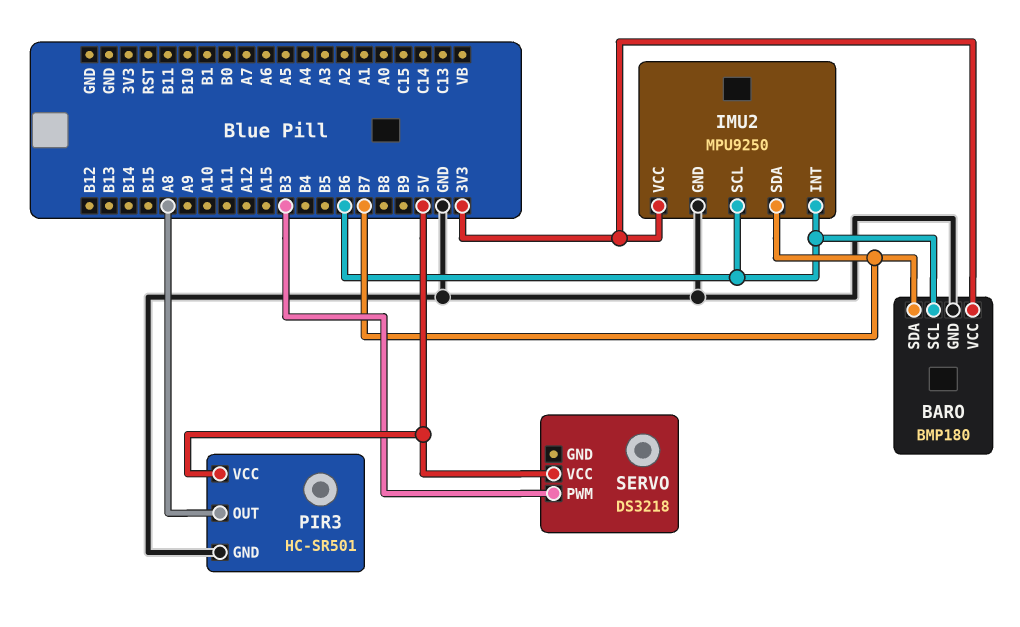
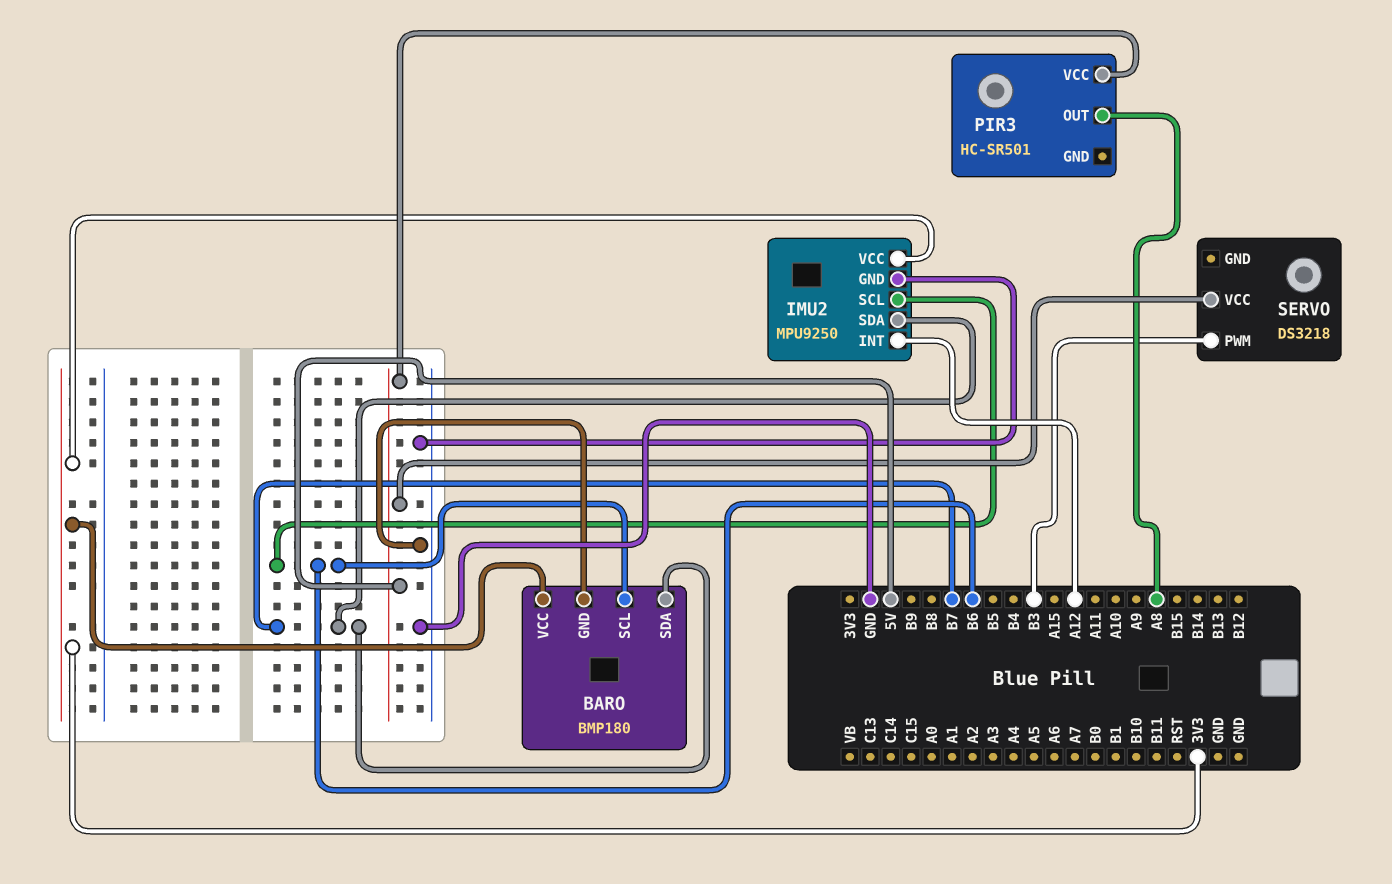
IMU2 pin INT: B6 -> A12
PIR3 pin GND: GND -> none

